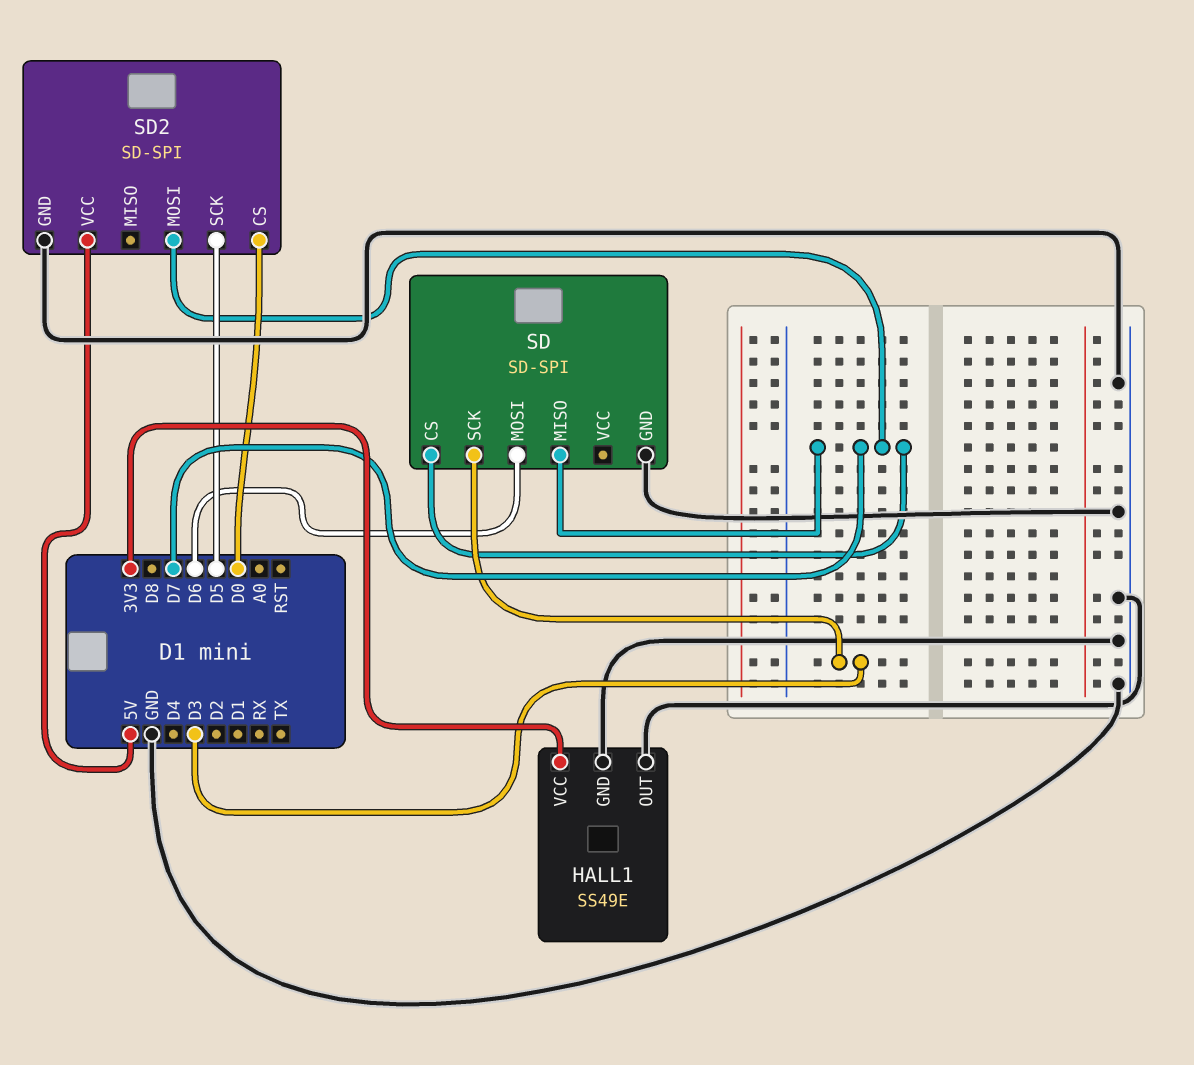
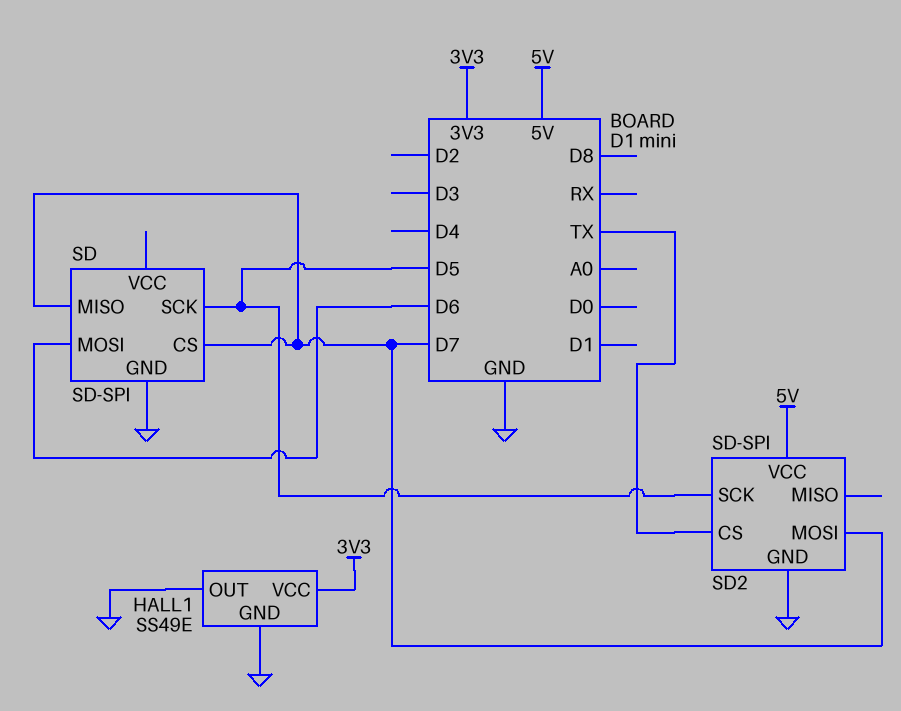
SD pin SCK: D3 -> D5
SD2 pin CS: D0 -> TX

